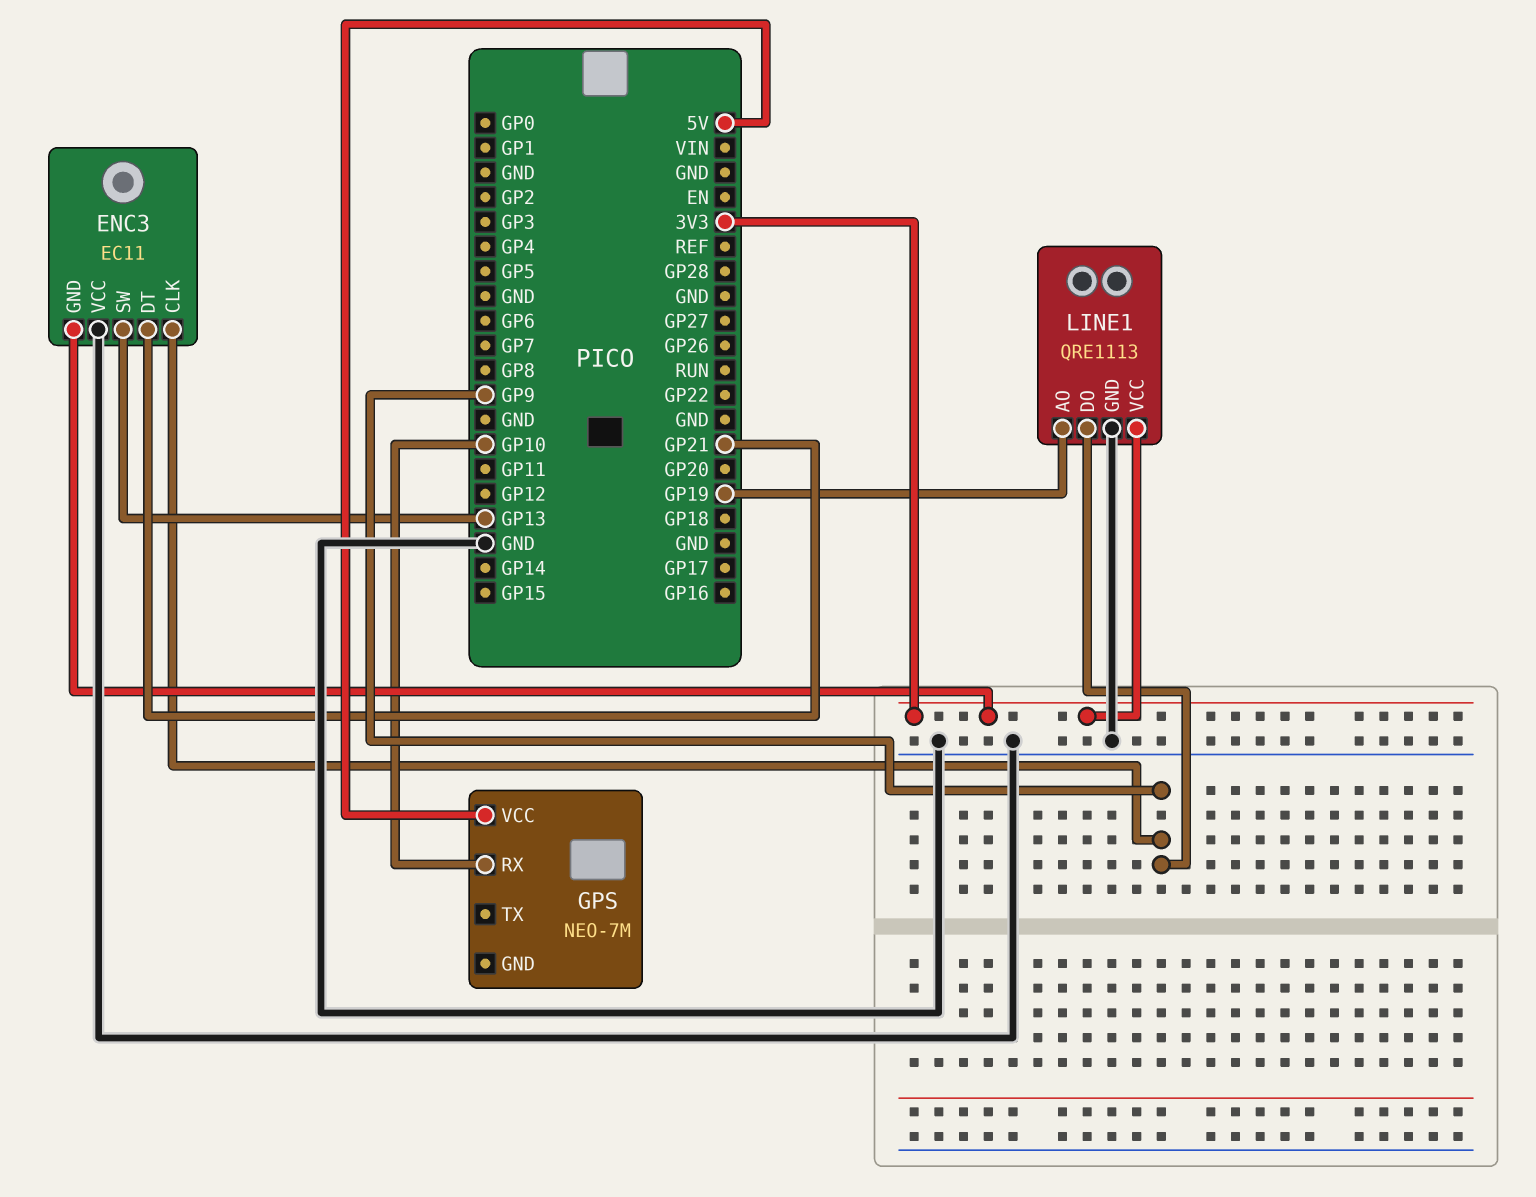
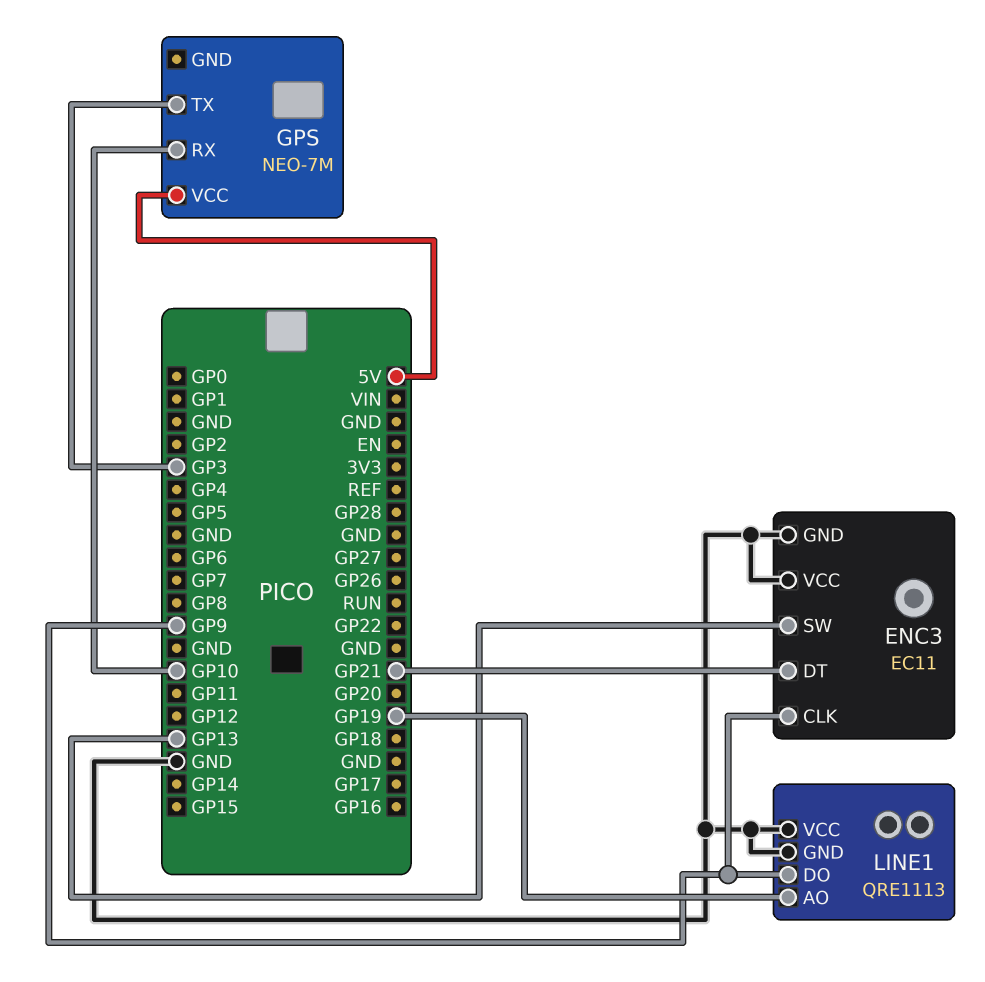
ENC3 pin GND: 3V3 -> GND
GPS pin TX: none -> GP3
LINE1 pin VCC: 3V3 -> GND

